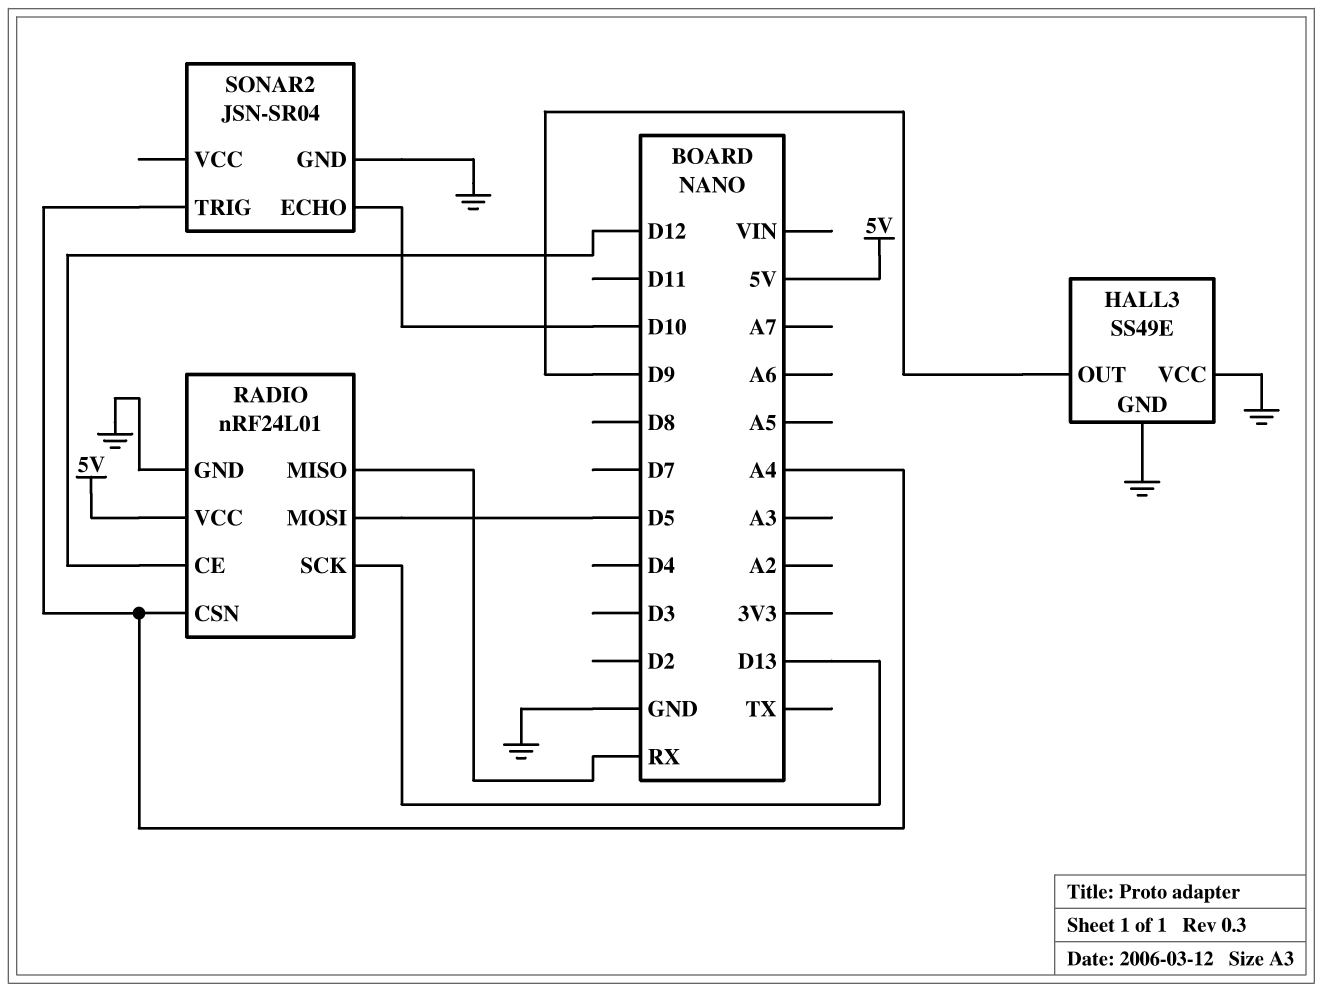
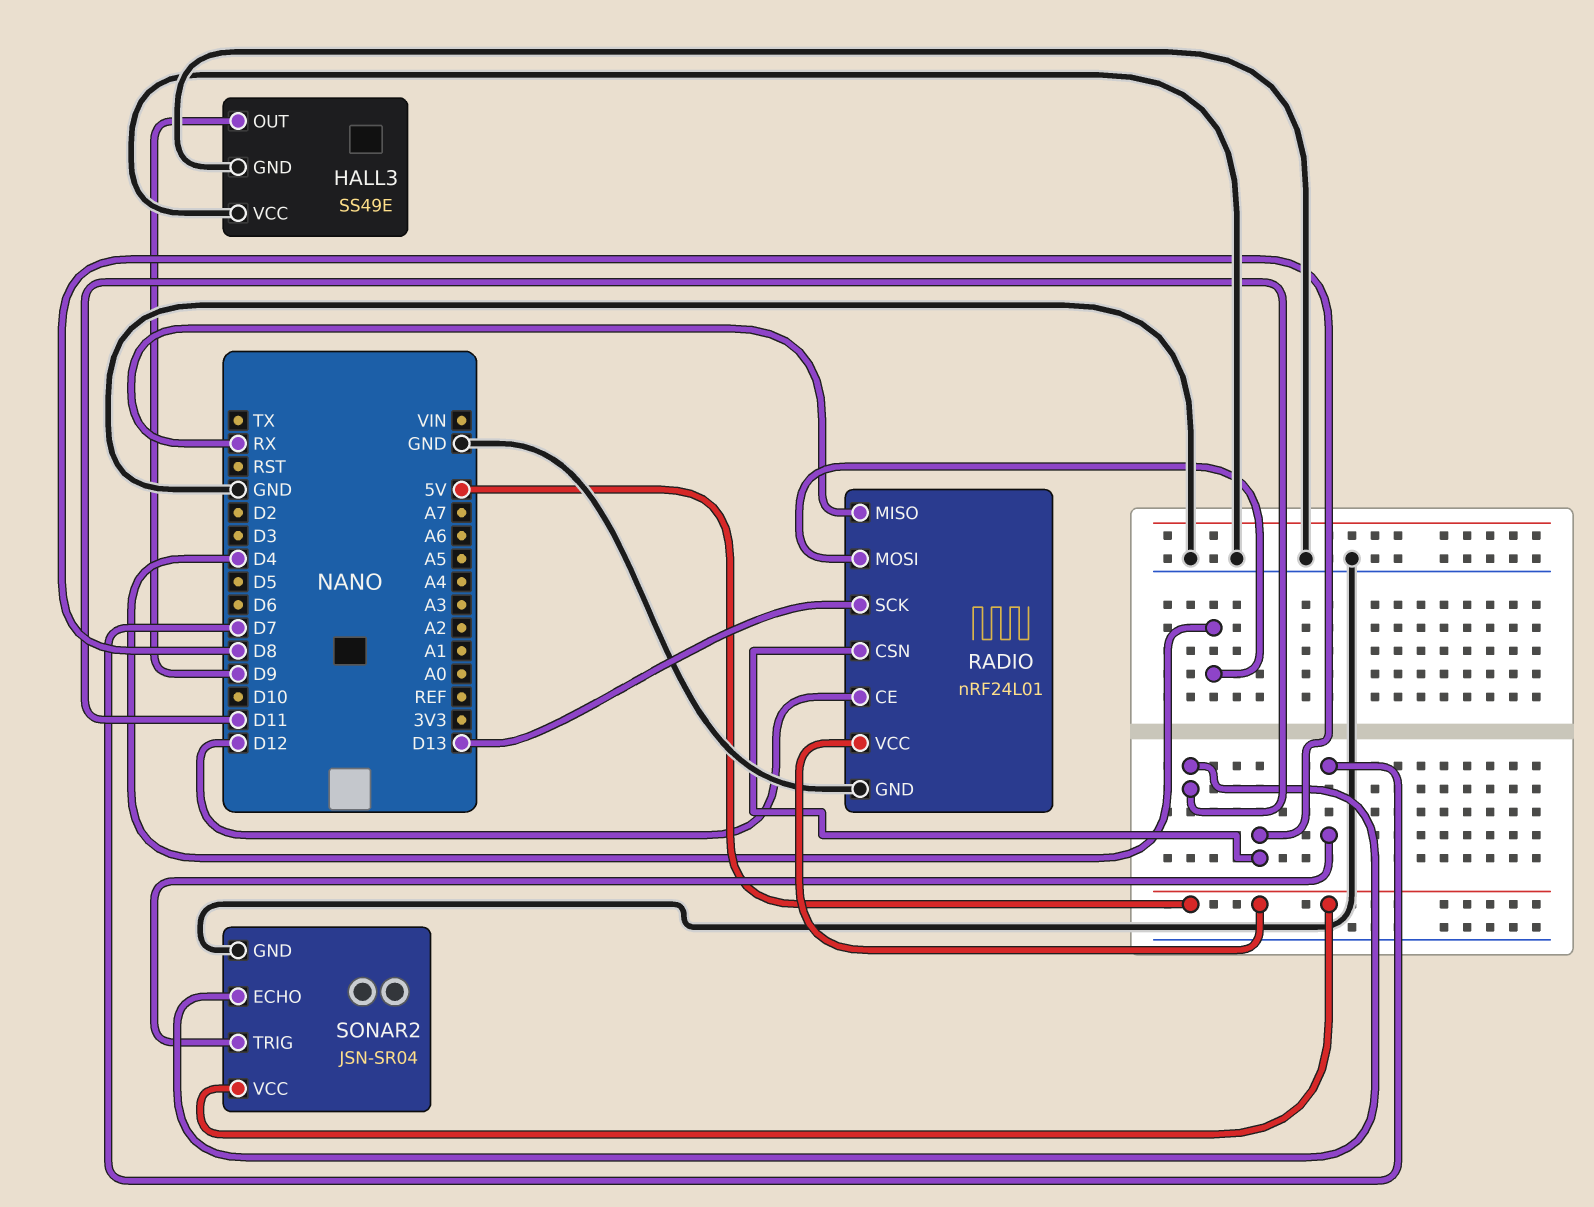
RADIO pin CSN: A4 -> D8
RADIO pin MOSI: D5 -> D4
SONAR2 pin ECHO: D10 -> D11
SONAR2 pin TRIG: A4 -> D7
SONAR2 pin VCC: none -> 5V

